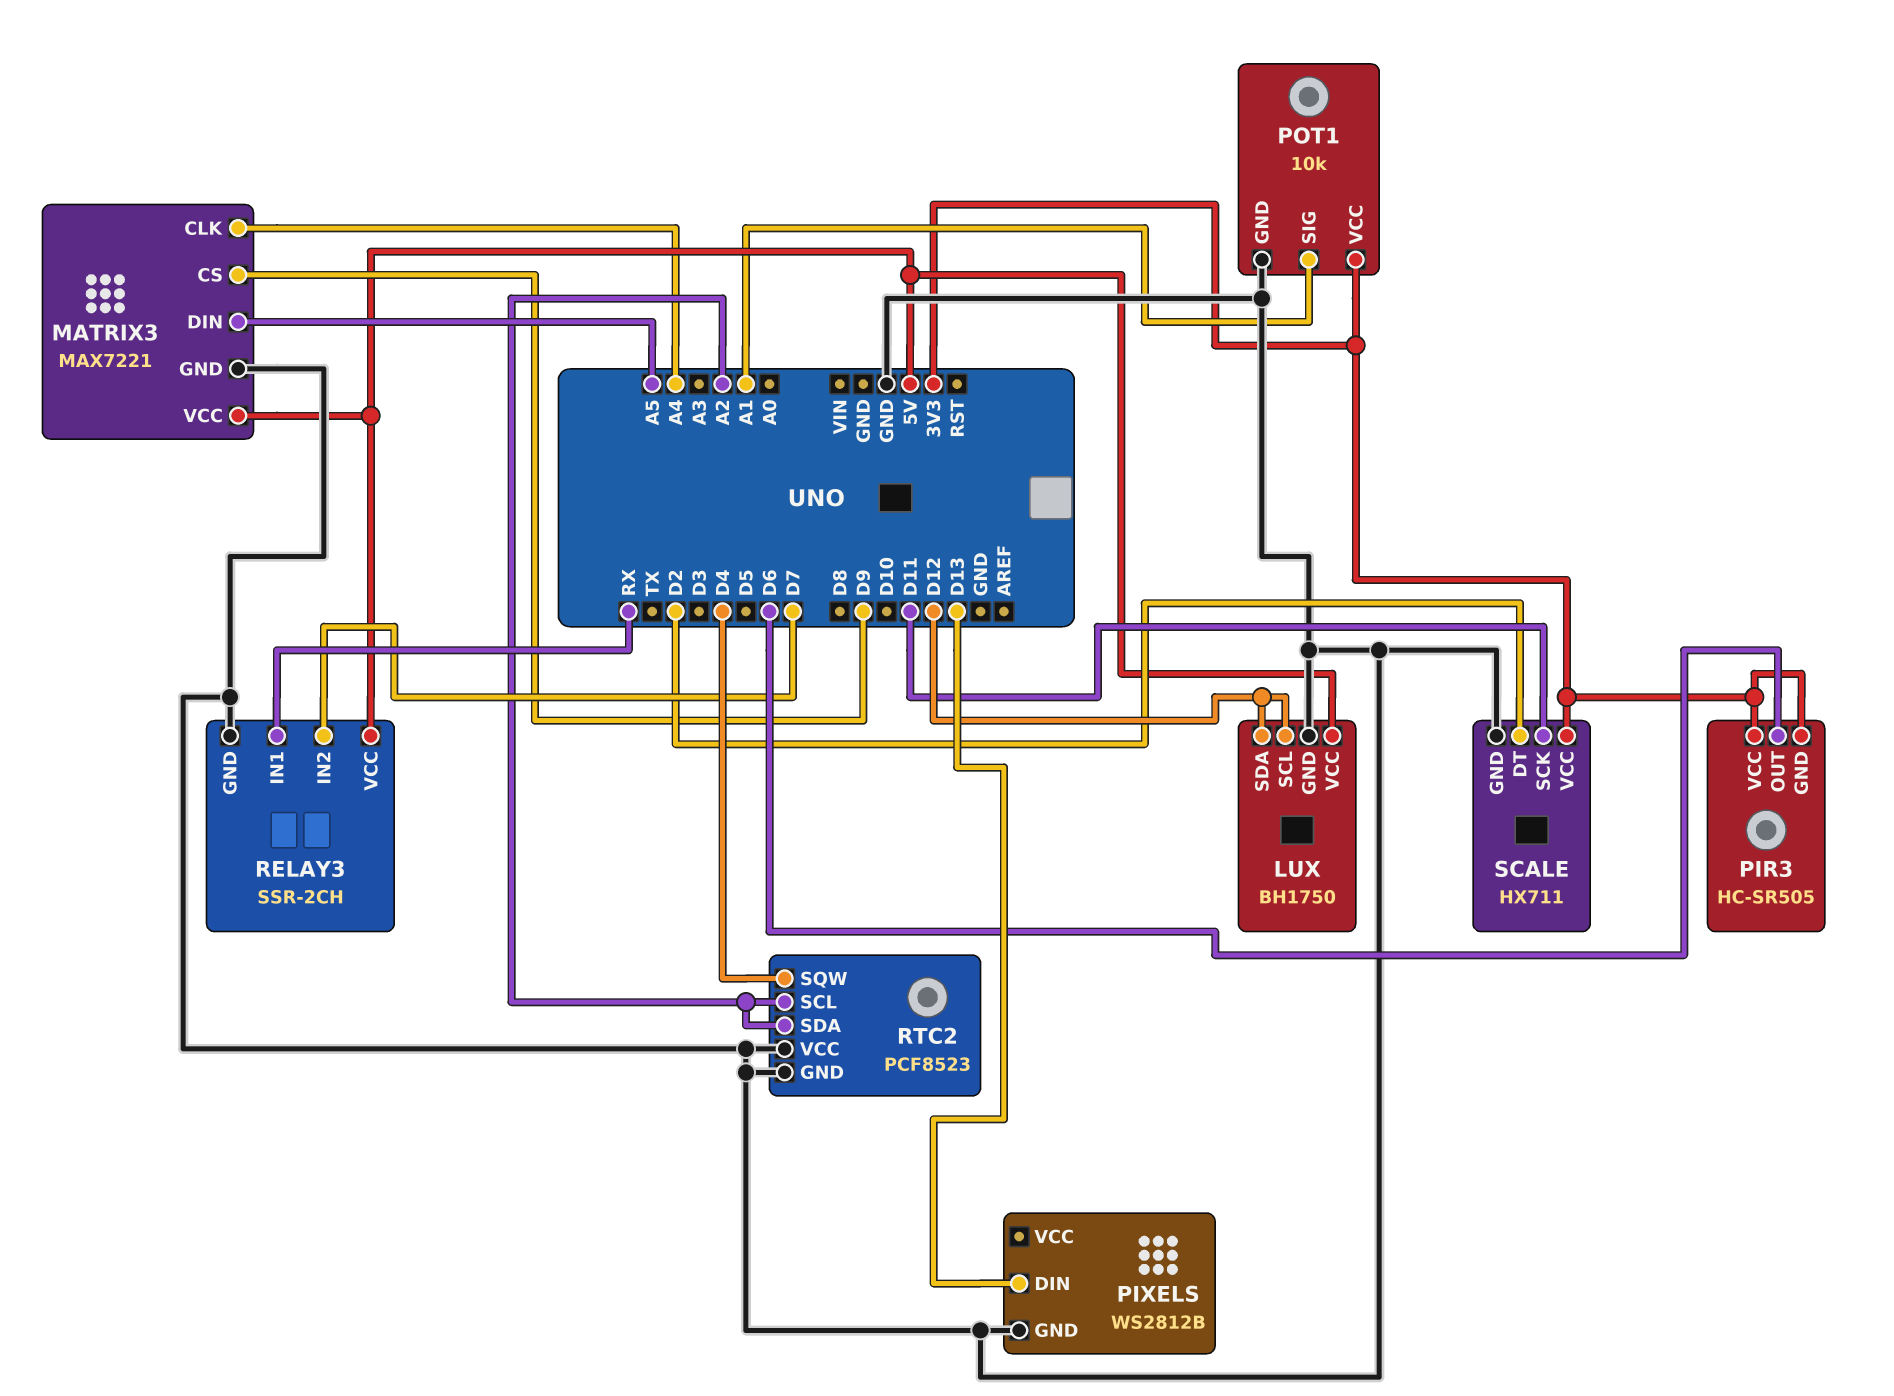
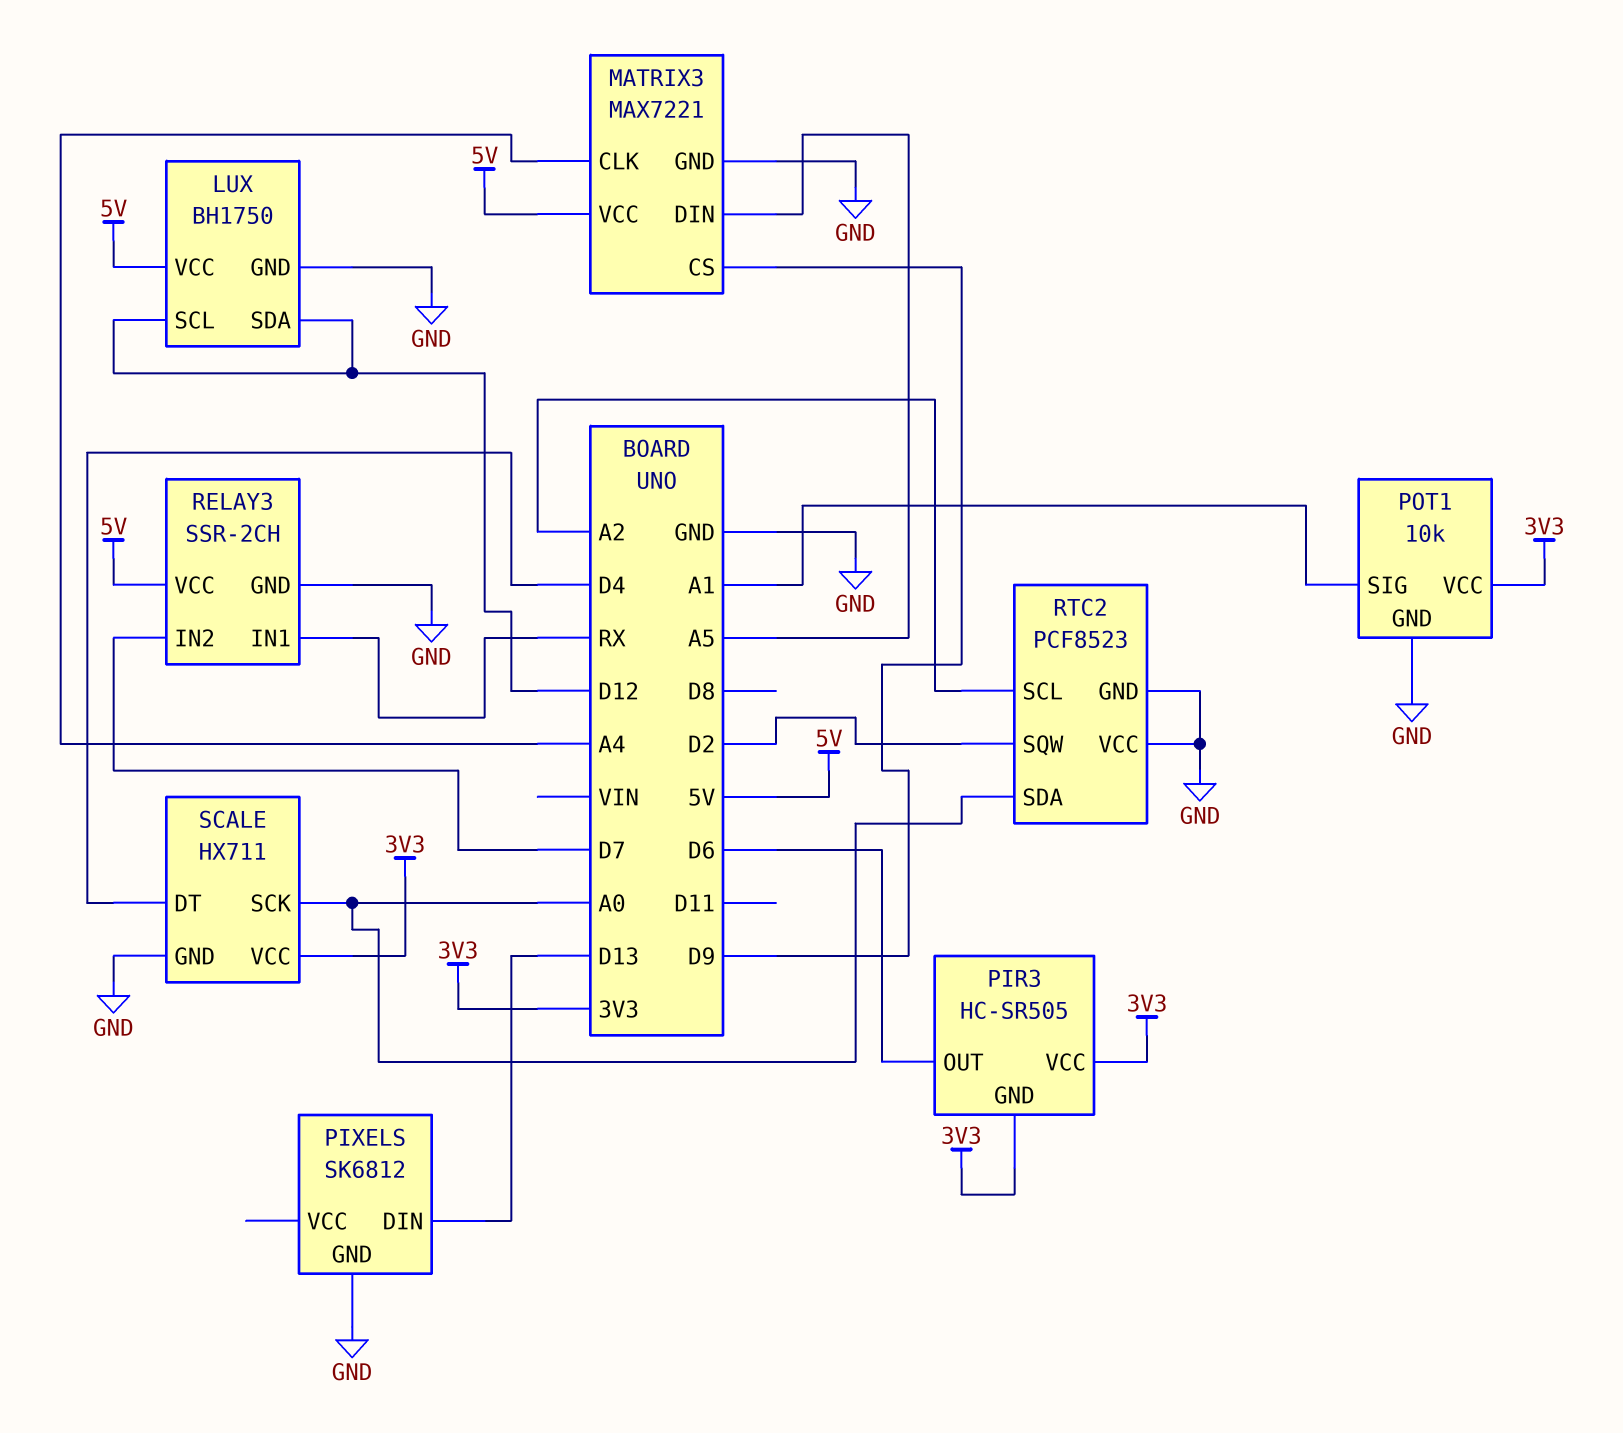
PIXELS: WS2812B -> SK6812
RTC2 pin SDA: A2 -> A0
RTC2 pin SQW: D4 -> D2
SCALE pin DT: D2 -> D4
SCALE pin SCK: D11 -> A0

